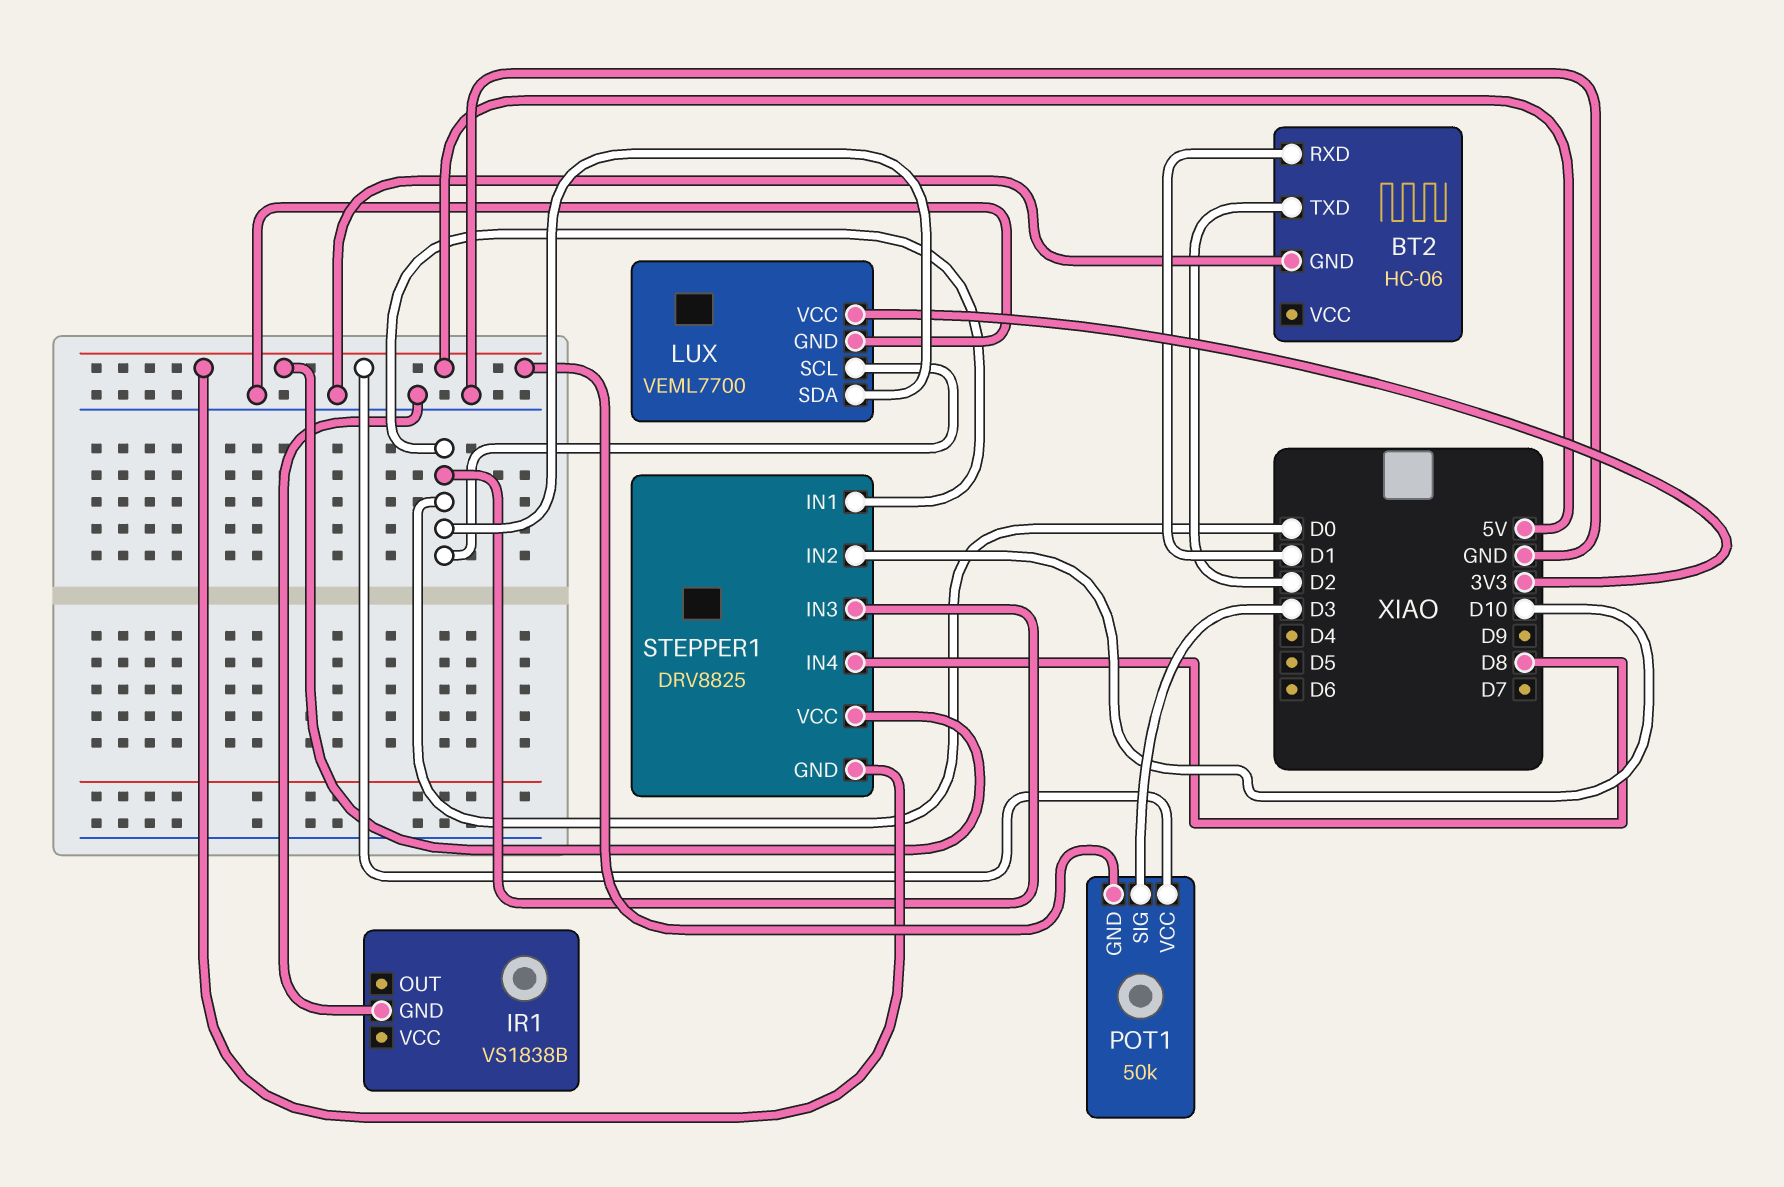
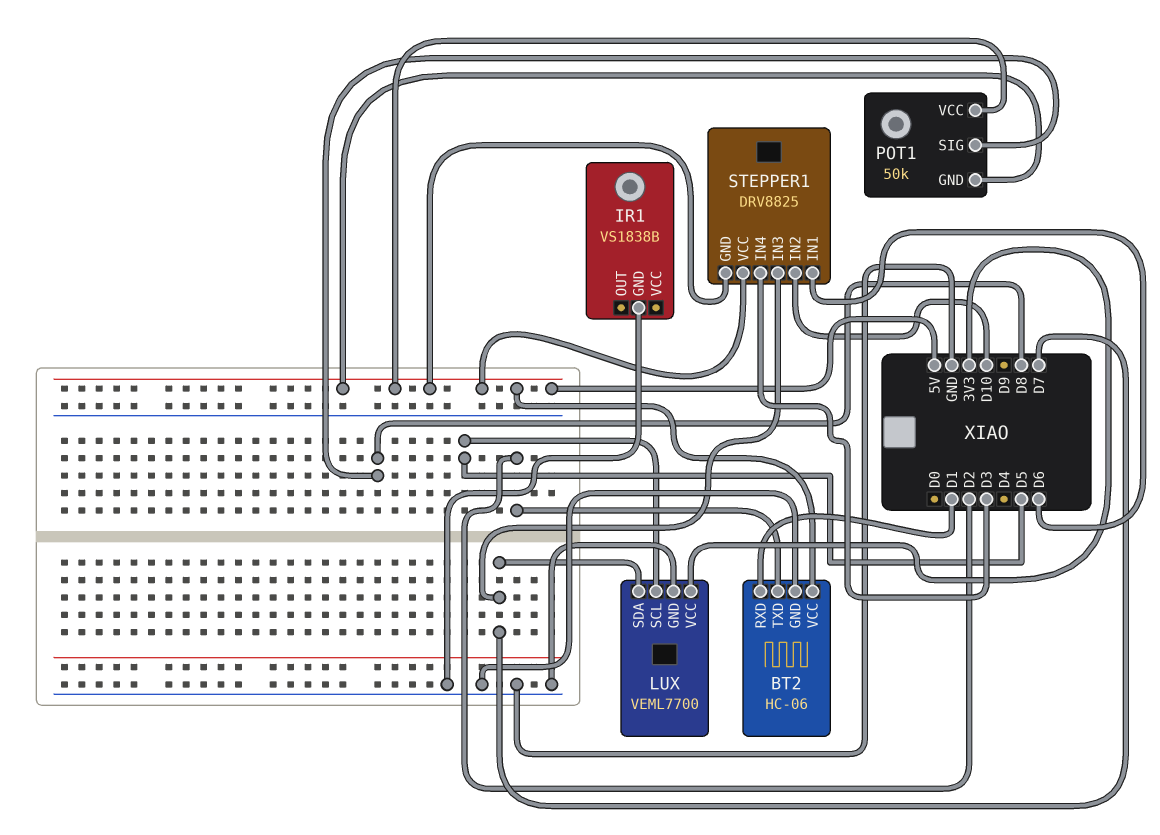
BT2 pin VCC: none -> 5V
LUX pin SCL: D0 -> D5
LUX pin SDA: D0 -> D7
POT1 pin SIG: D3 -> D8
STEPPER1 pin IN1: D0 -> D6
STEPPER1 pin IN3: D0 -> D7
STEPPER1 pin IN4: D8 -> D3

